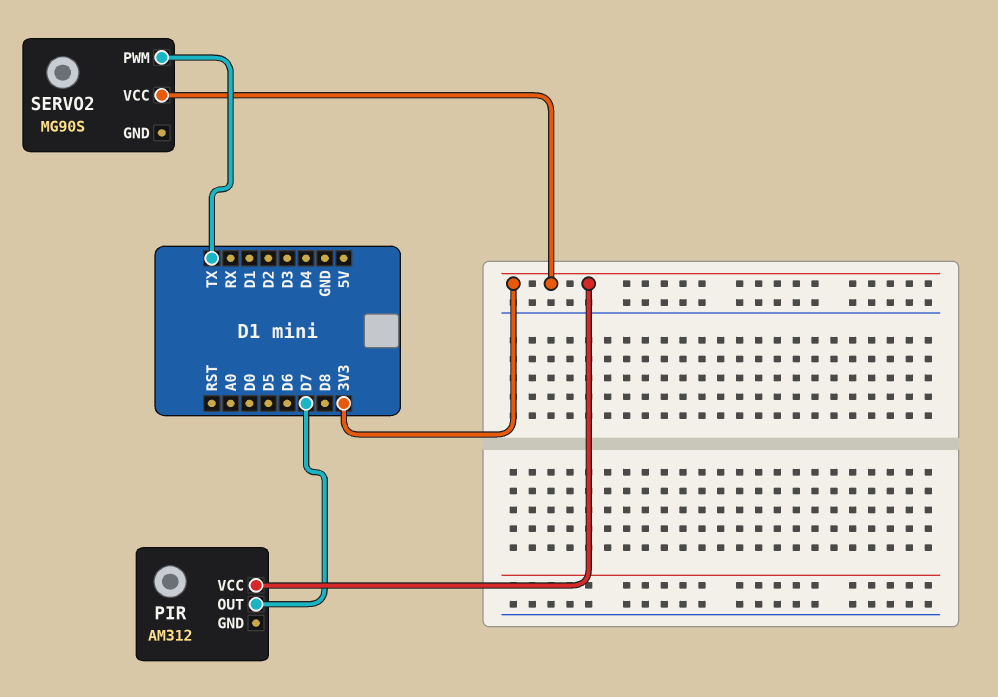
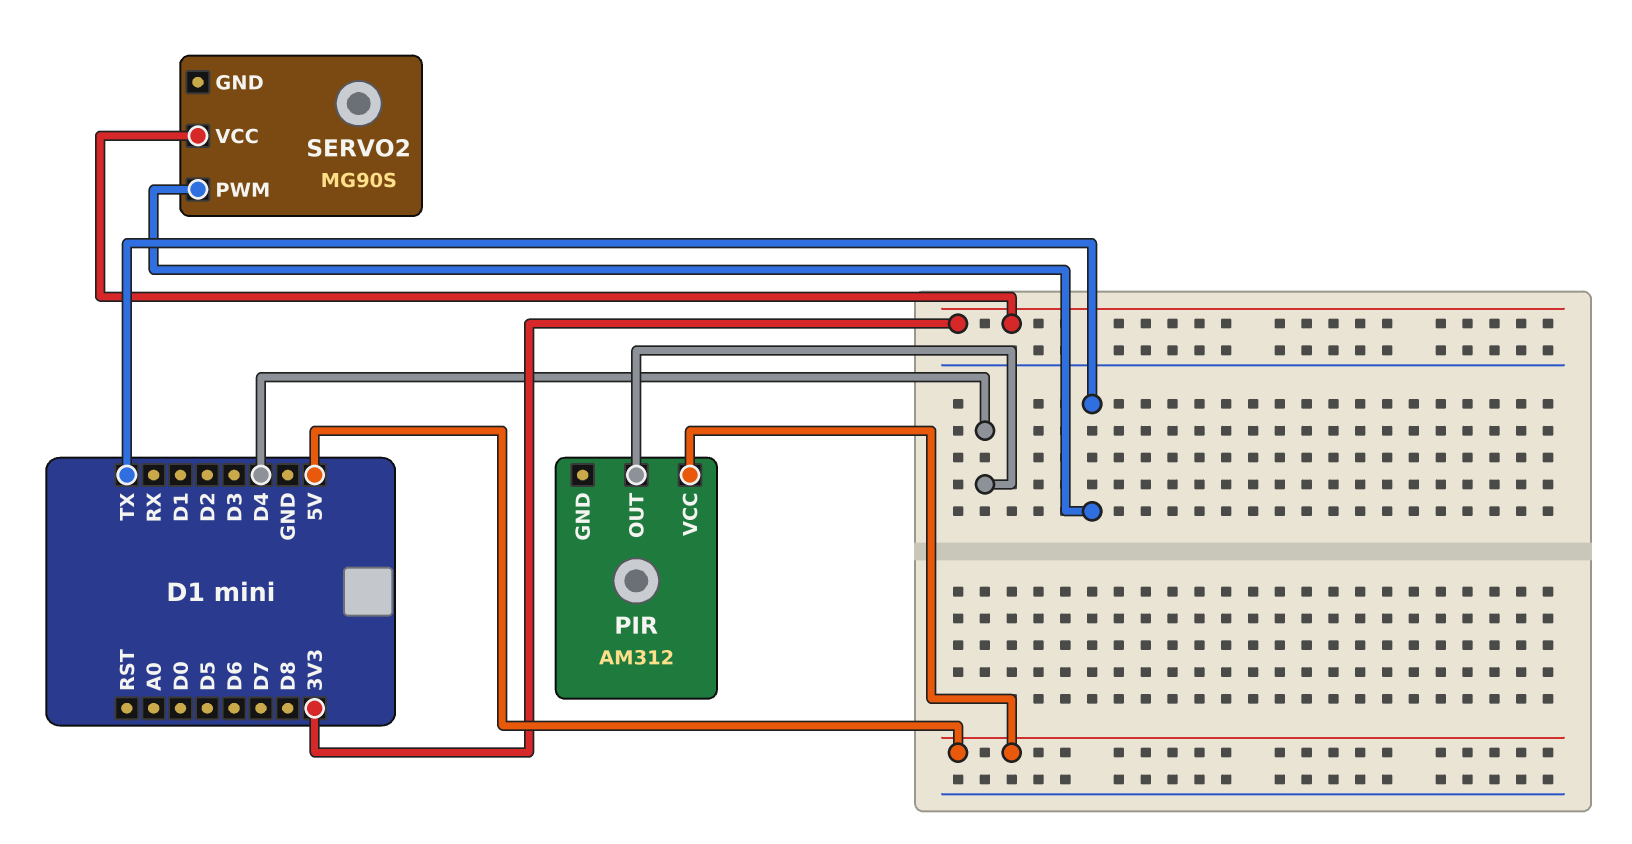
PIR pin OUT: D7 -> D4
PIR pin VCC: 3V3 -> 5V

